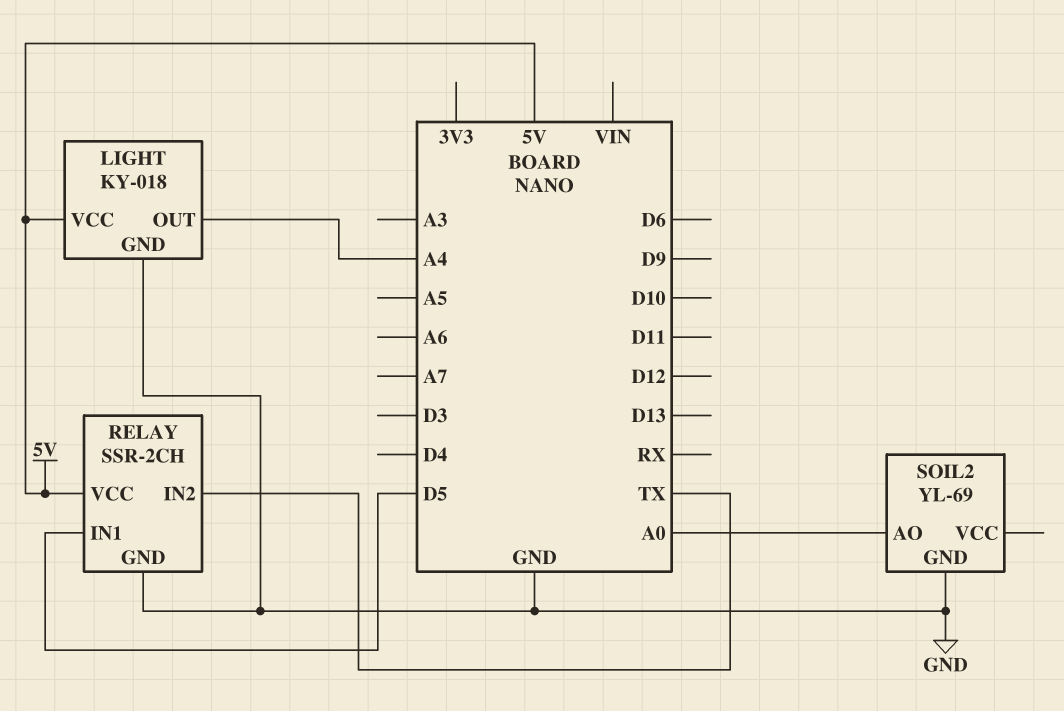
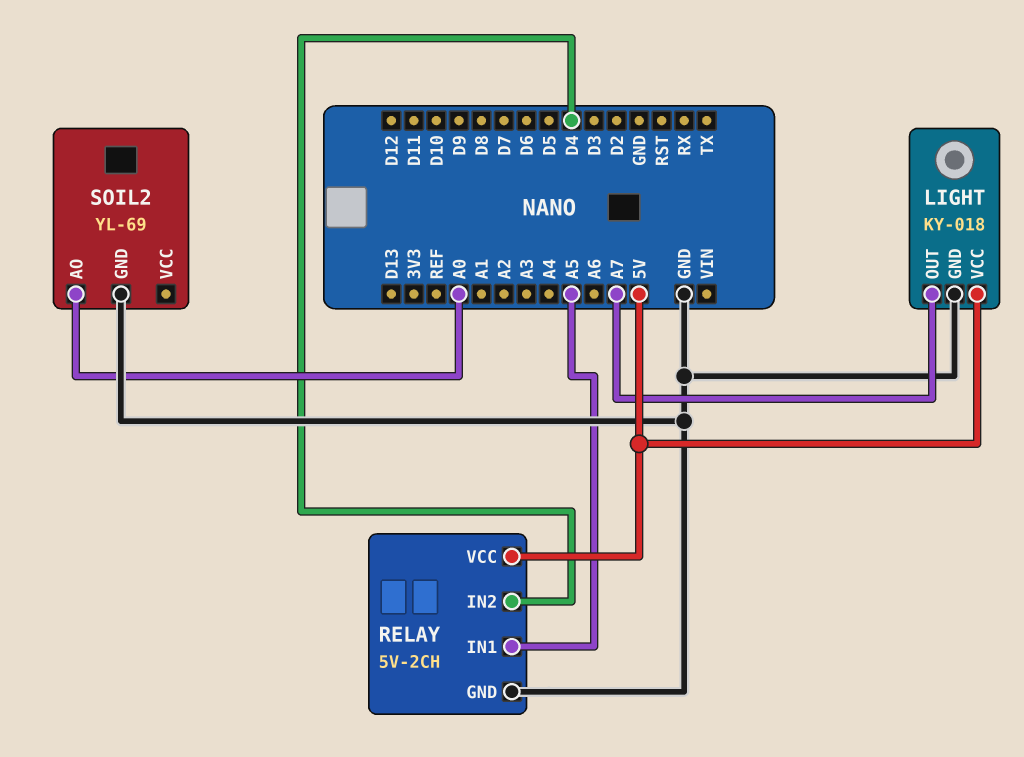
LIGHT pin OUT: A4 -> A7
RELAY: SSR-2CH -> 5V-2CH
RELAY pin IN1: D5 -> A5
RELAY pin IN2: TX -> D4

